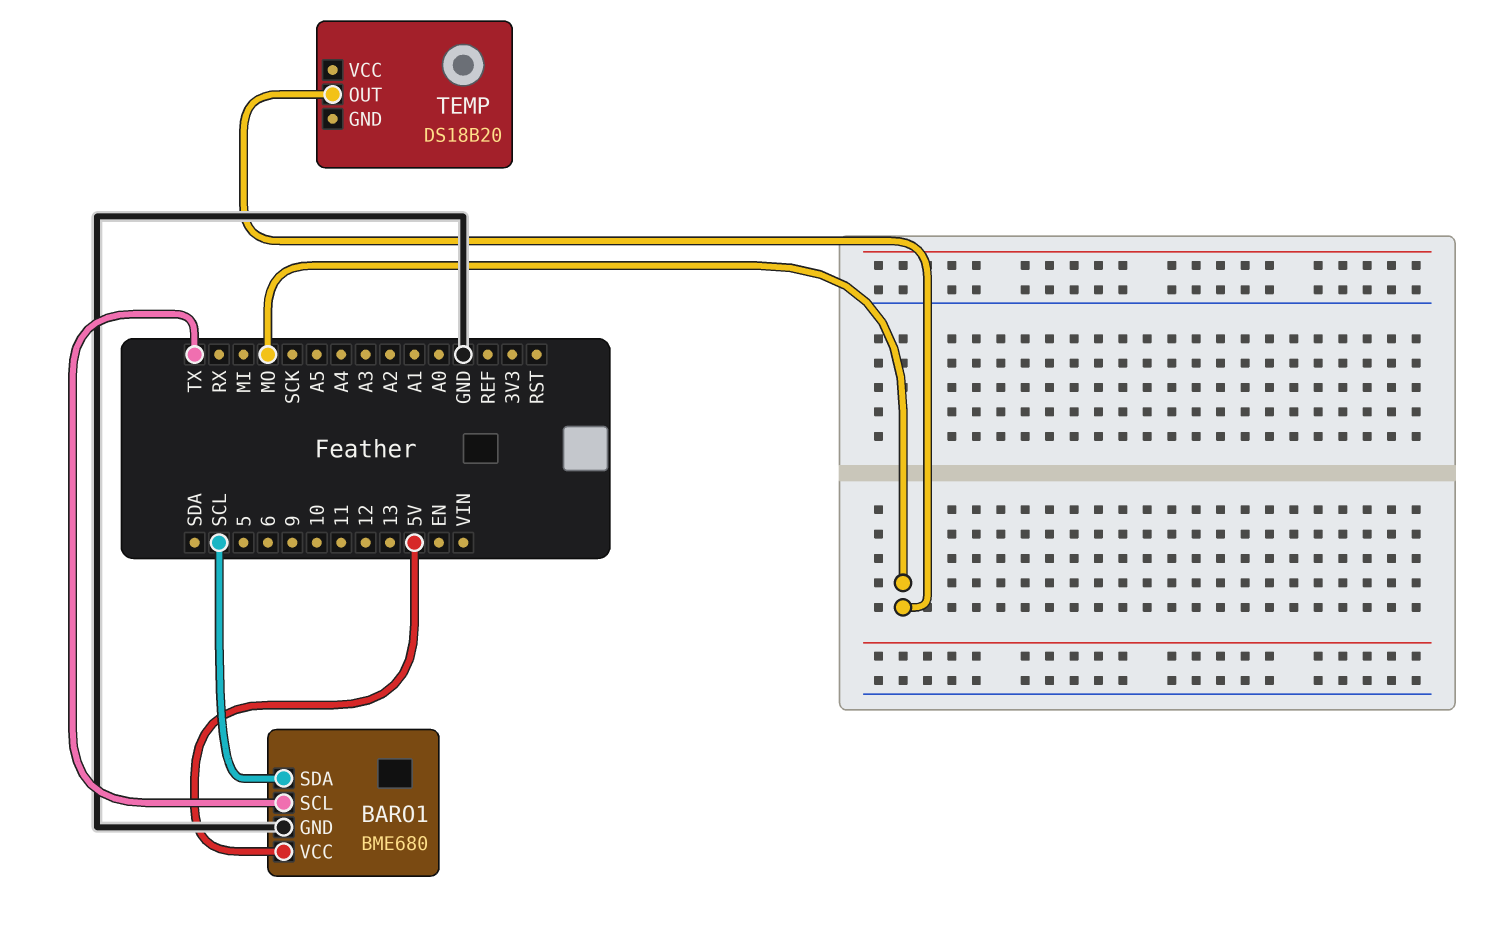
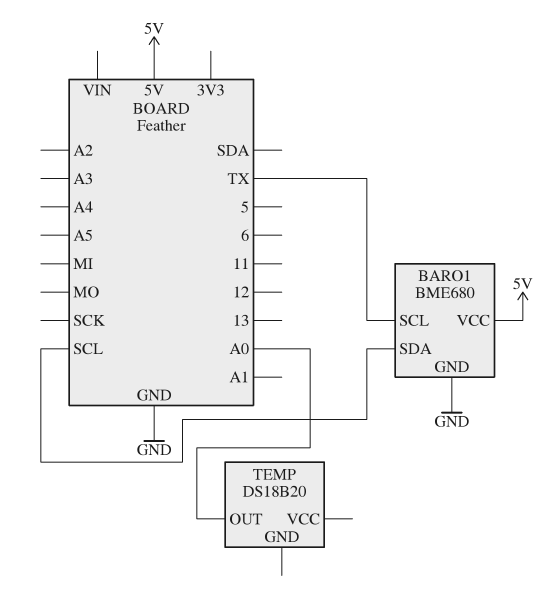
TEMP pin OUT: MO -> A0

